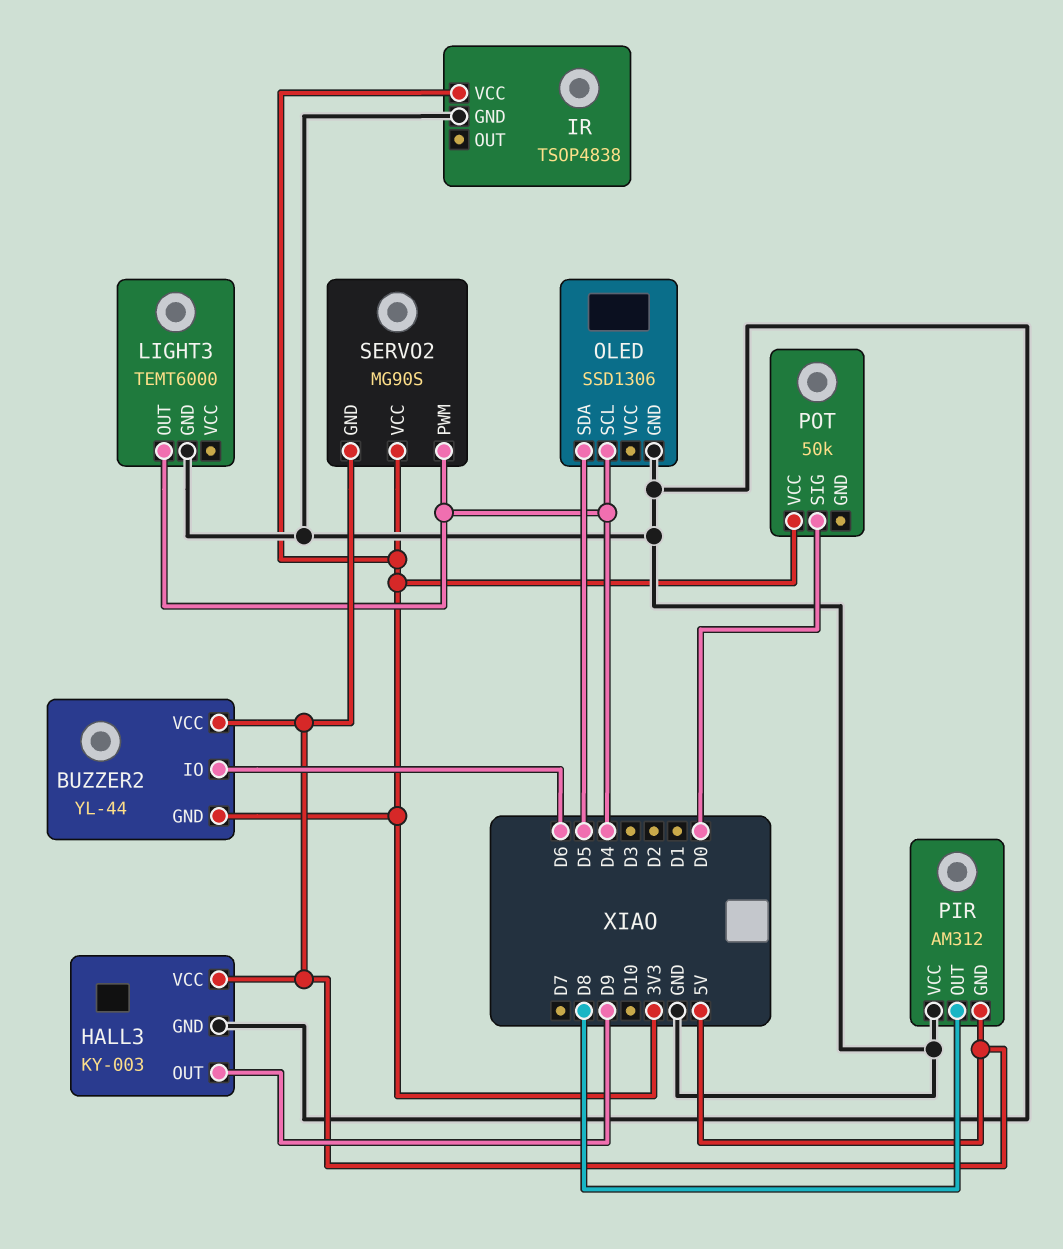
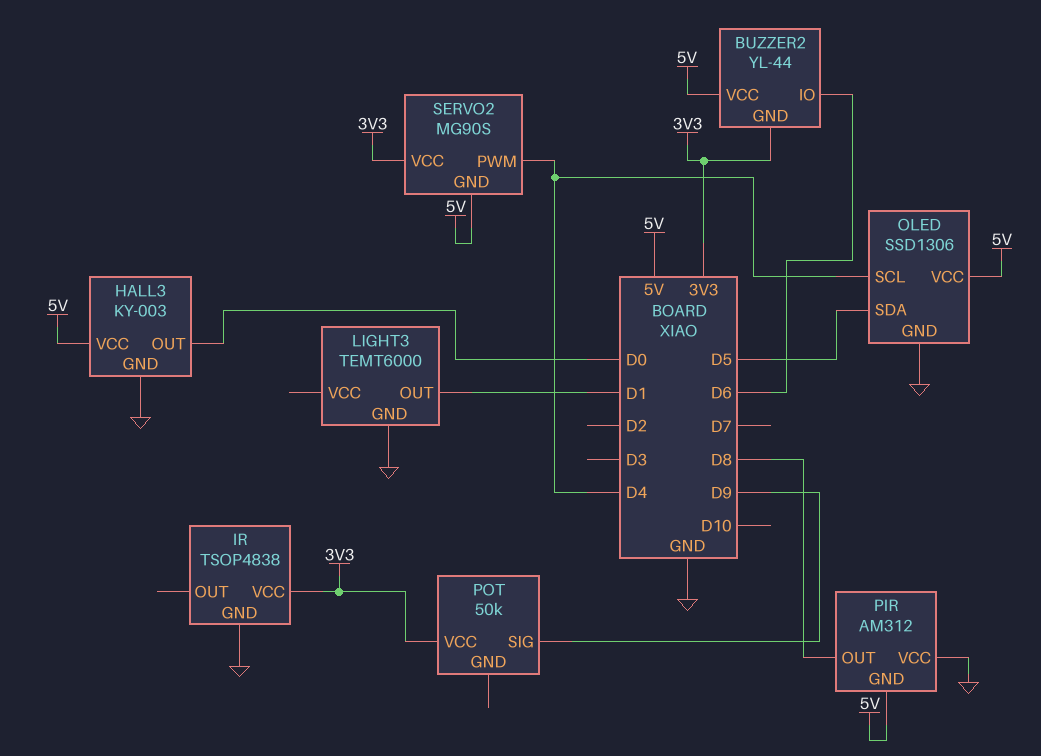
HALL3 pin OUT: D9 -> D0
LIGHT3 pin OUT: D4 -> D1
OLED pin VCC: none -> 5V
POT pin SIG: D0 -> D9

